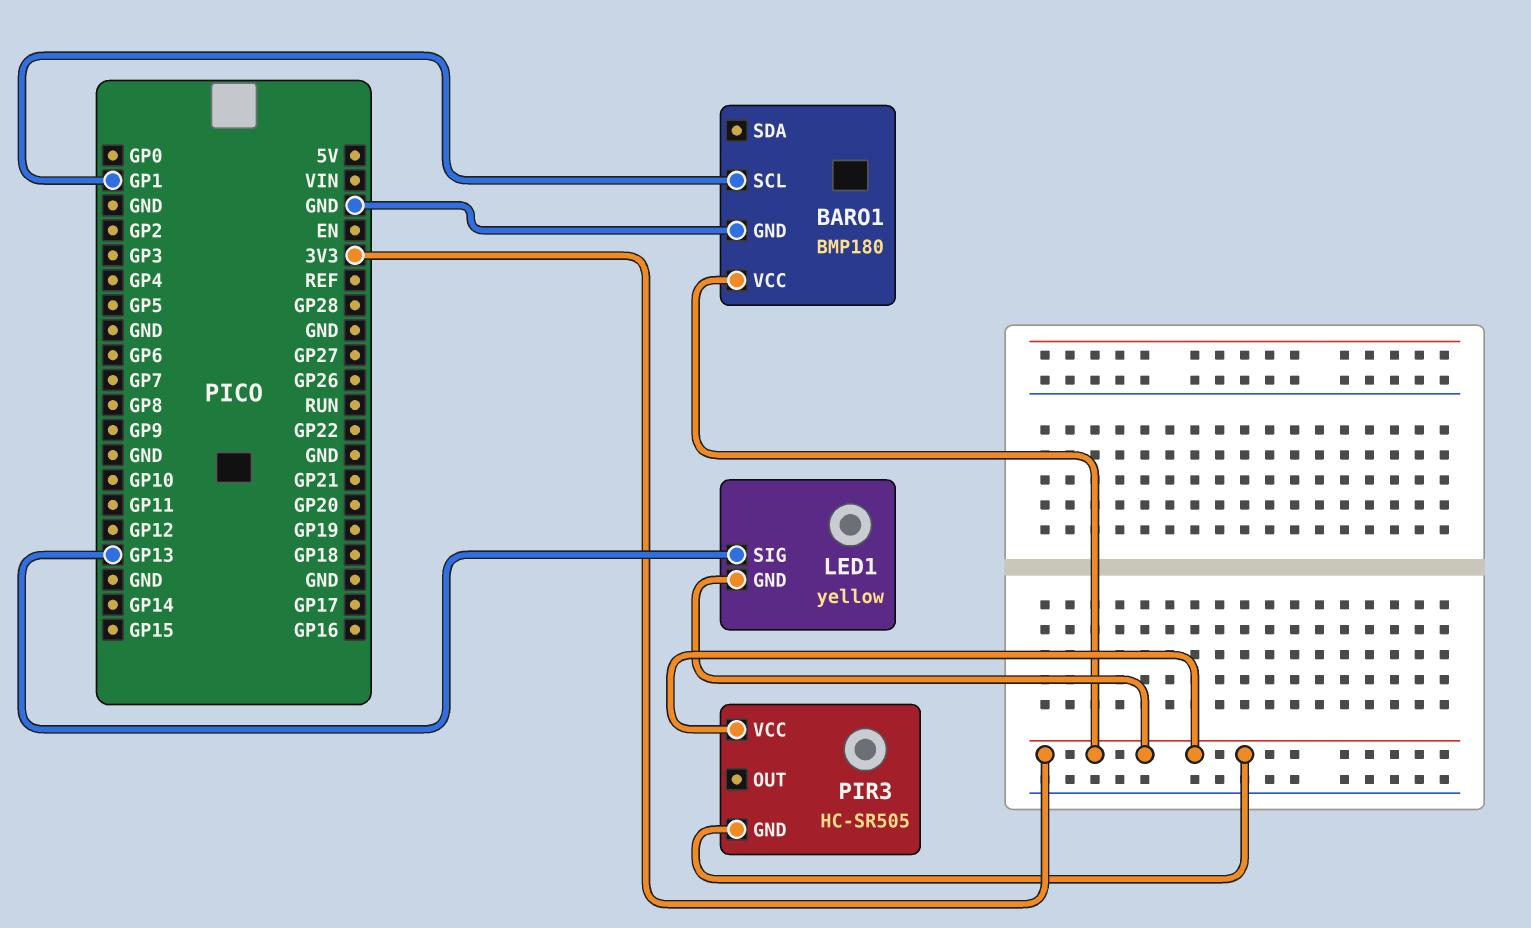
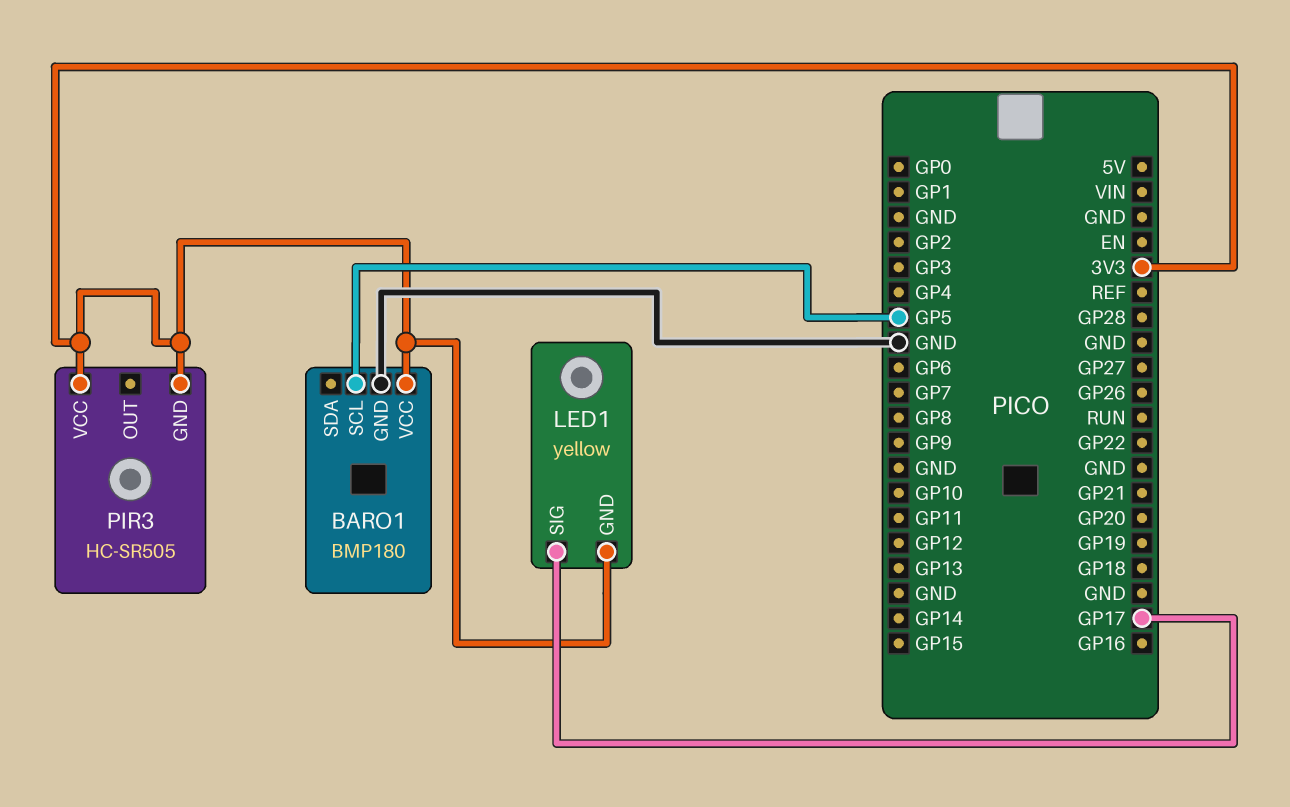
BARO1 pin SCL: GP1 -> GP5
LED1 pin SIG: GP13 -> GP17

